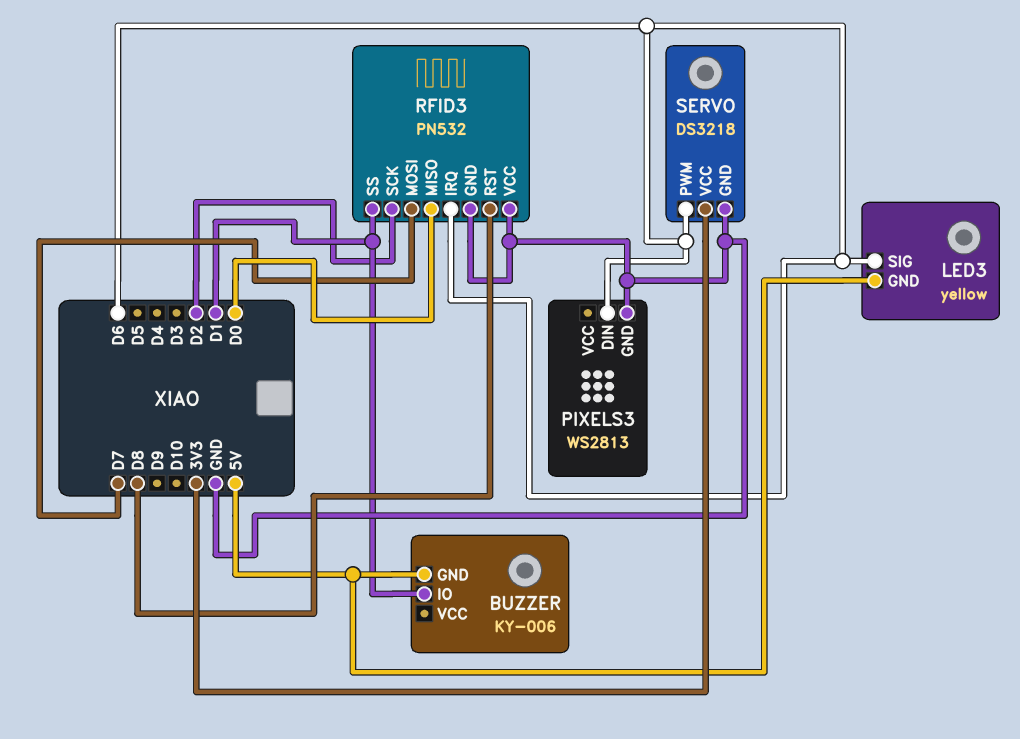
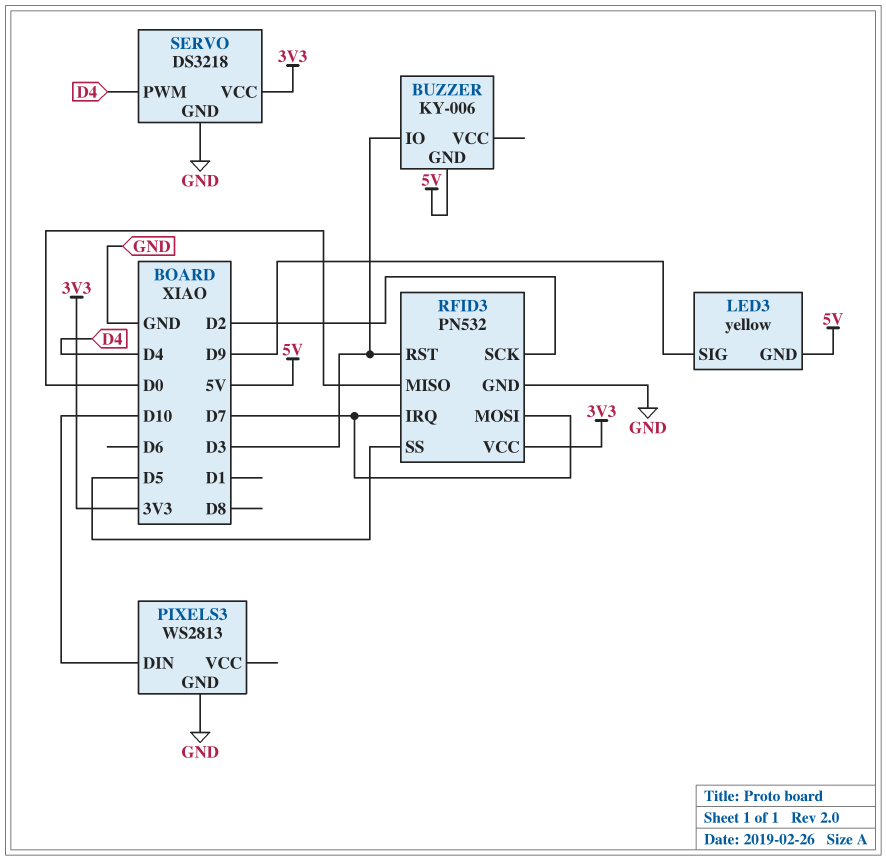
BUZZER pin IO: D1 -> D3
LED3 pin SIG: D6 -> D9
PIXELS3 pin DIN: D6 -> D10
RFID3 pin IRQ: D6 -> D7
RFID3 pin RST: D8 -> D3
RFID3 pin SS: D1 -> D5
RFID3 pin VCC: GND -> 3V3
SERVO pin PWM: D6 -> D4

